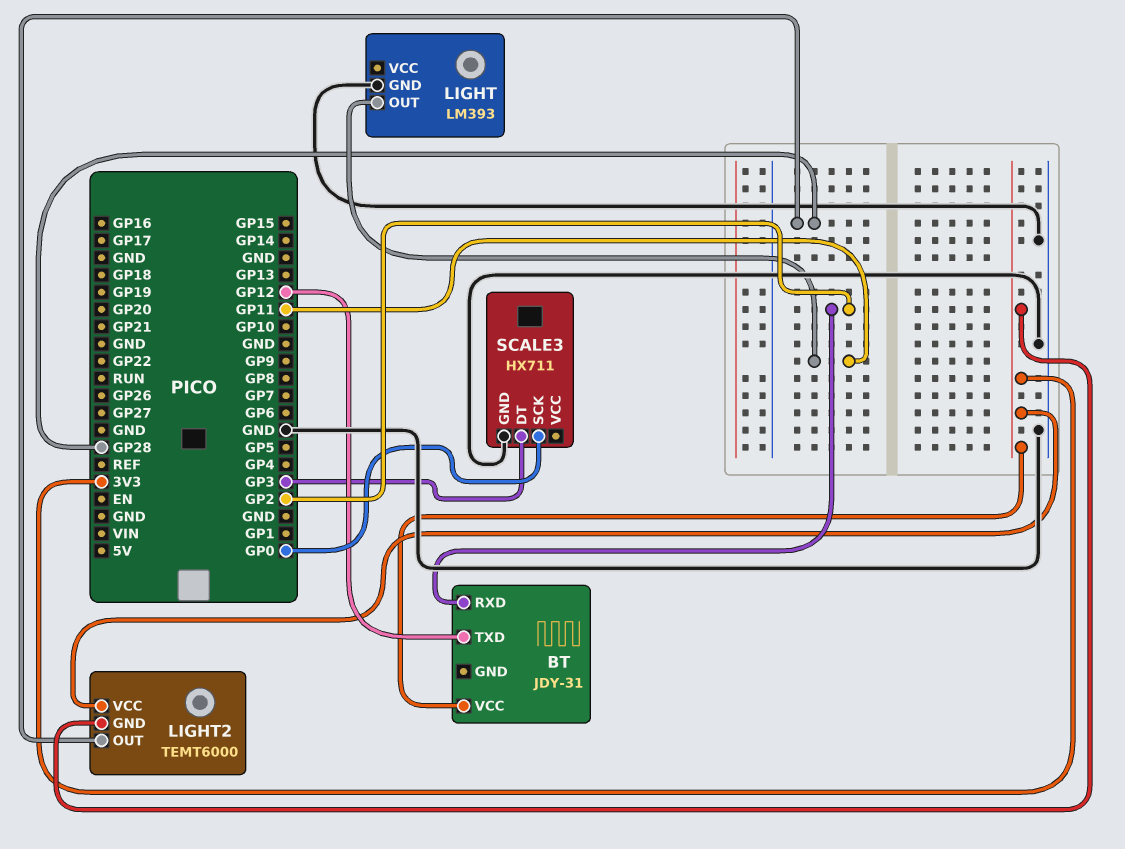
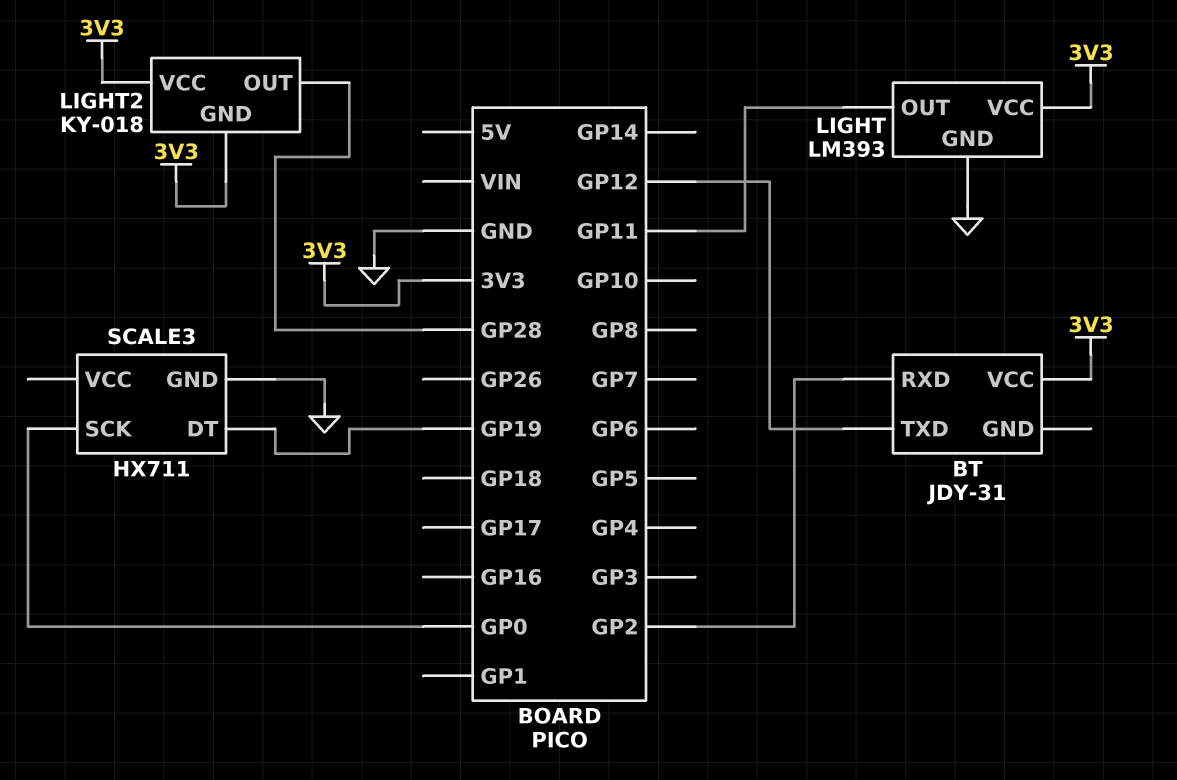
LIGHT pin VCC: none -> 3V3
LIGHT2: TEMT6000 -> KY-018
SCALE3 pin DT: GP3 -> GP19

